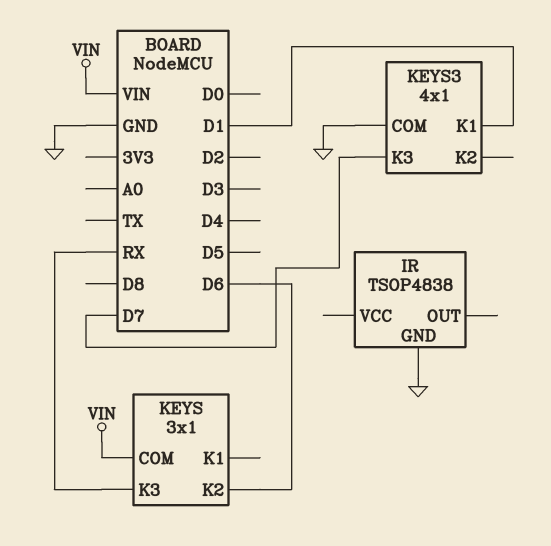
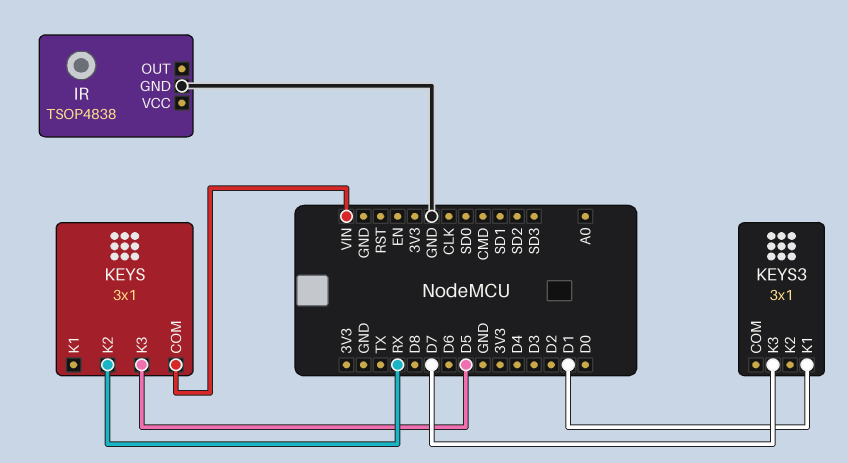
KEYS pin K2: D6 -> RX
KEYS pin K3: RX -> D5
KEYS3: 4x1 -> 3x1
KEYS3 pin COM: GND -> none

